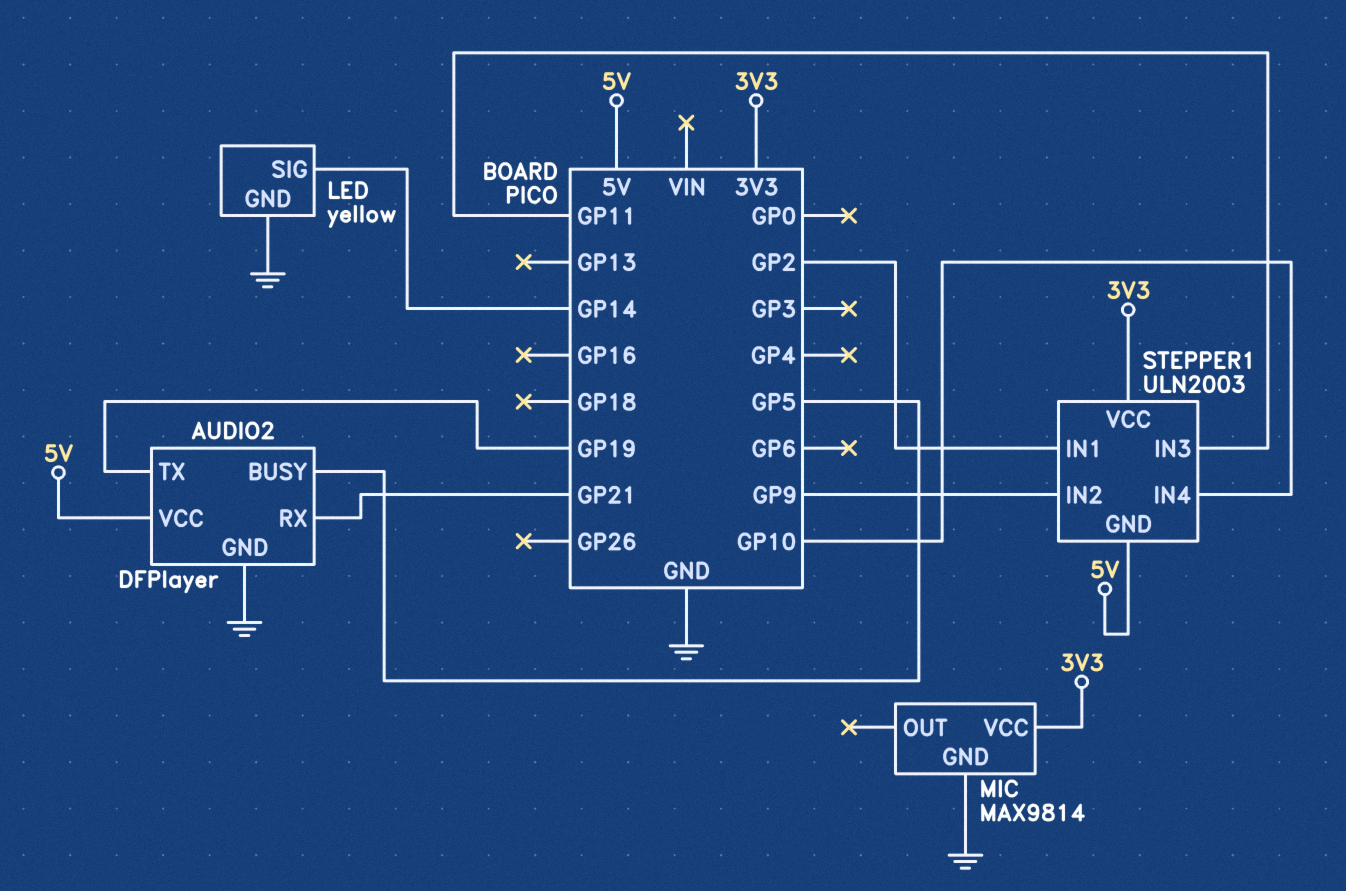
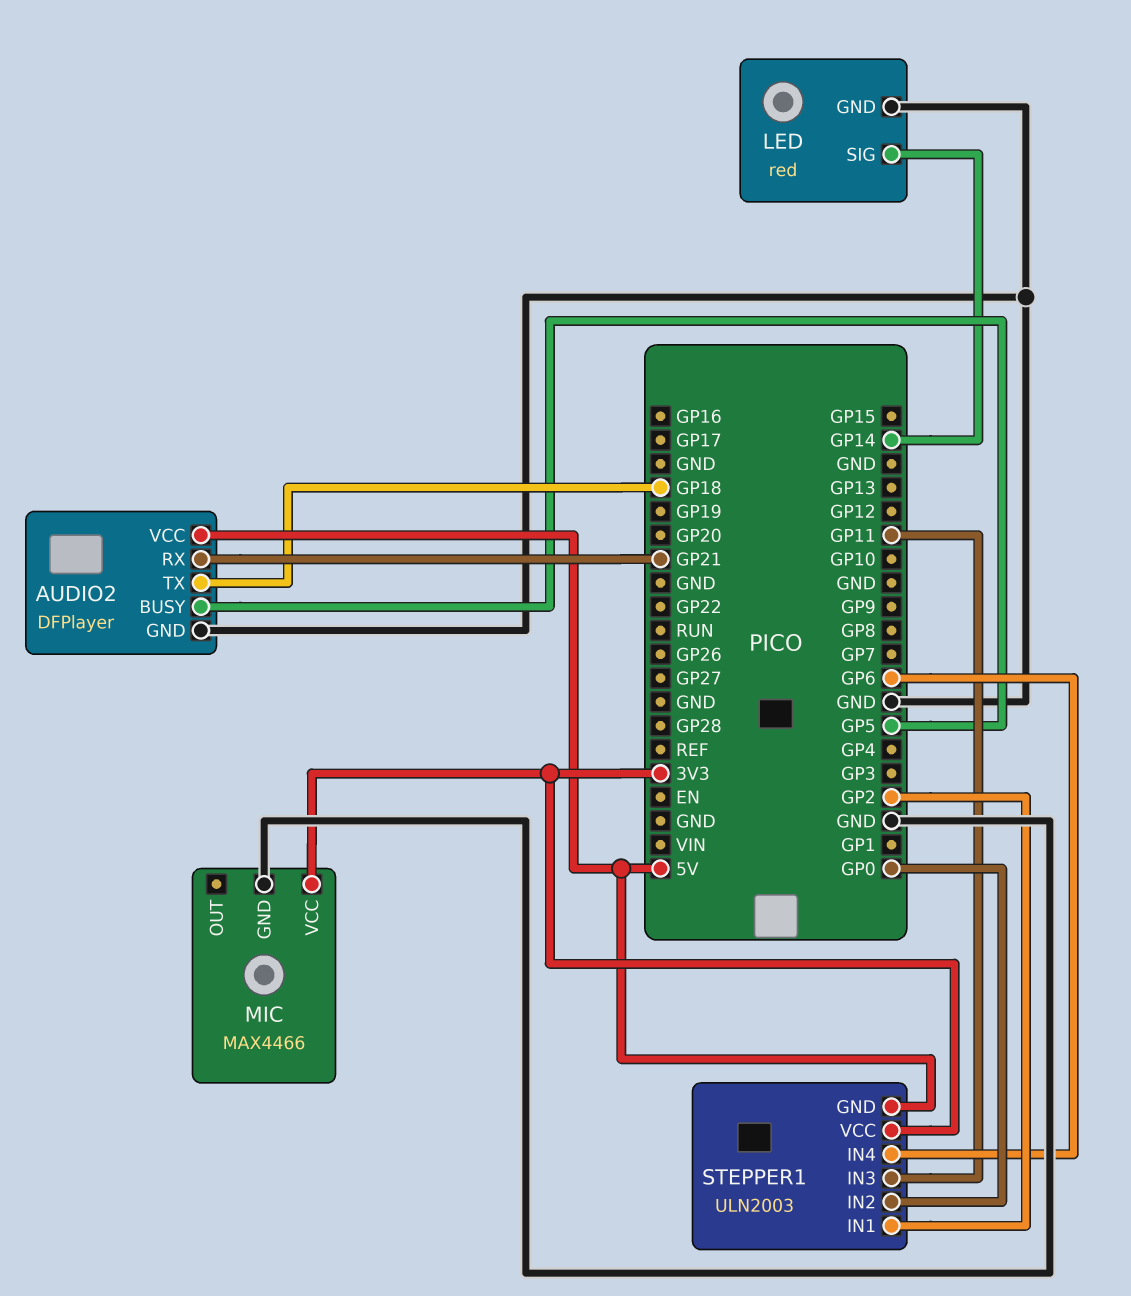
AUDIO2 pin TX: GP19 -> GP18
LED: yellow -> red
MIC: MAX9814 -> MAX4466
STEPPER1 pin IN2: GP9 -> GP0
STEPPER1 pin IN4: GP10 -> GP6

